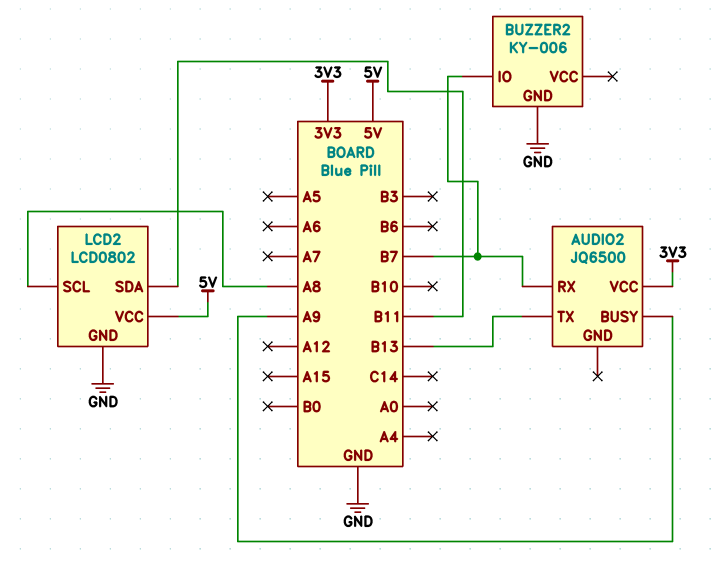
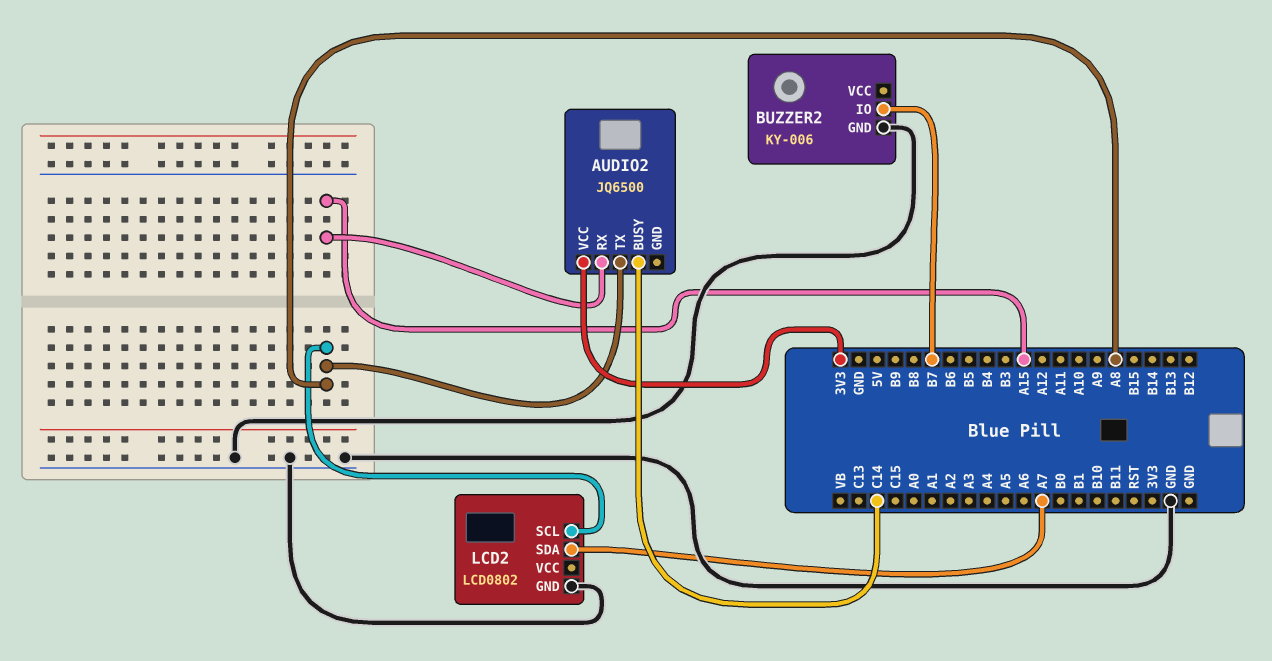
AUDIO2 pin BUSY: A9 -> C14
AUDIO2 pin RX: B7 -> A15
AUDIO2 pin TX: B13 -> A8
LCD2 pin SDA: B11 -> A7
LCD2 pin VCC: 5V -> none

